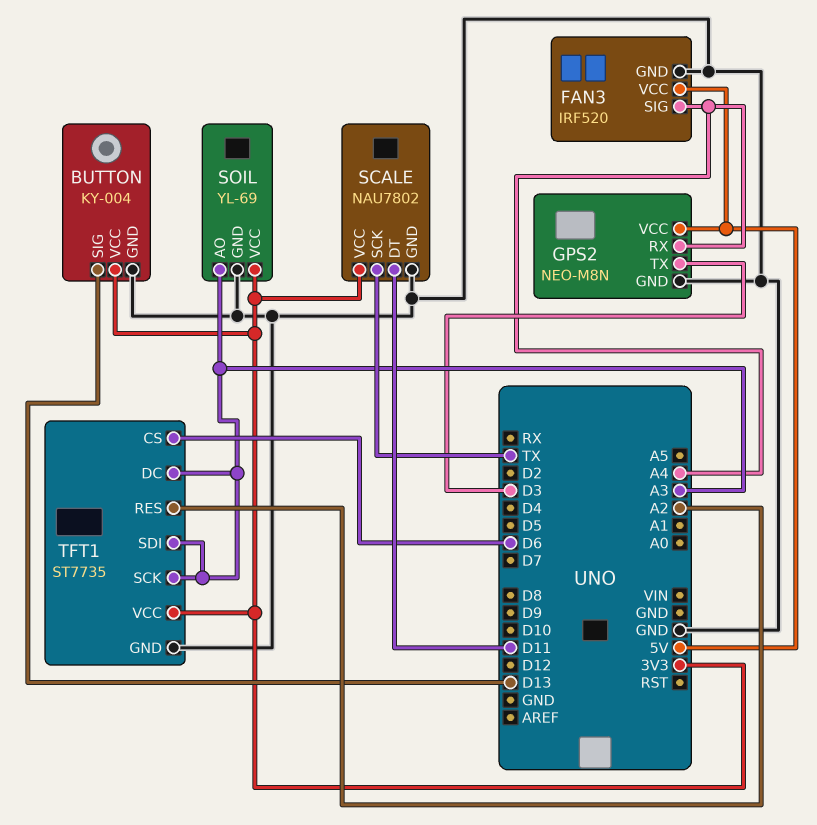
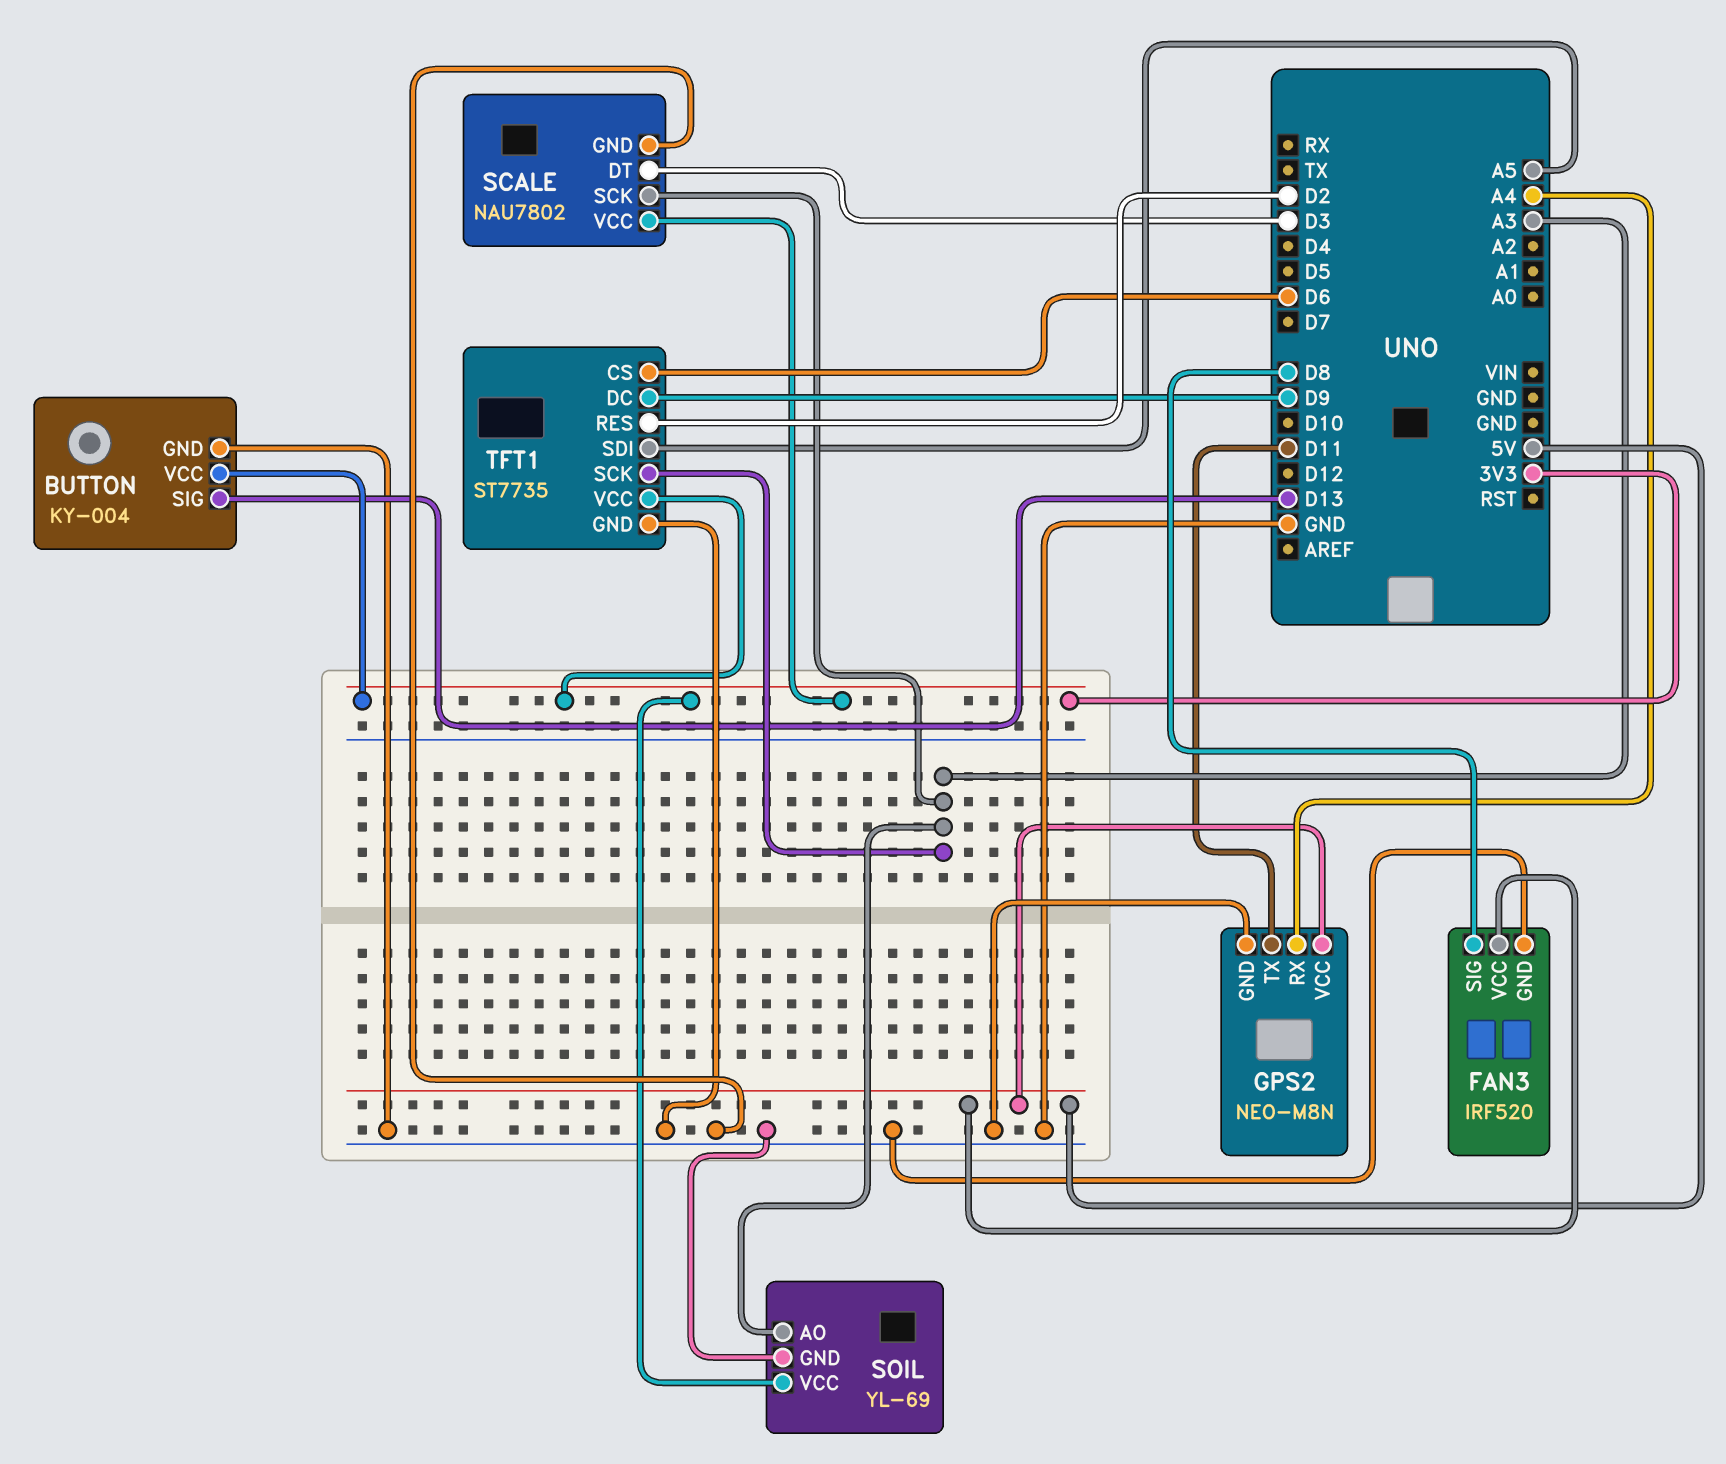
FAN3 pin SIG: A4 -> D8
GPS2 pin TX: D3 -> D11
SCALE pin DT: D11 -> D3
SCALE pin SCK: TX -> A3
TFT1 pin DC: A3 -> D9
TFT1 pin RES: A2 -> D2
TFT1 pin SDI: A3 -> A5

